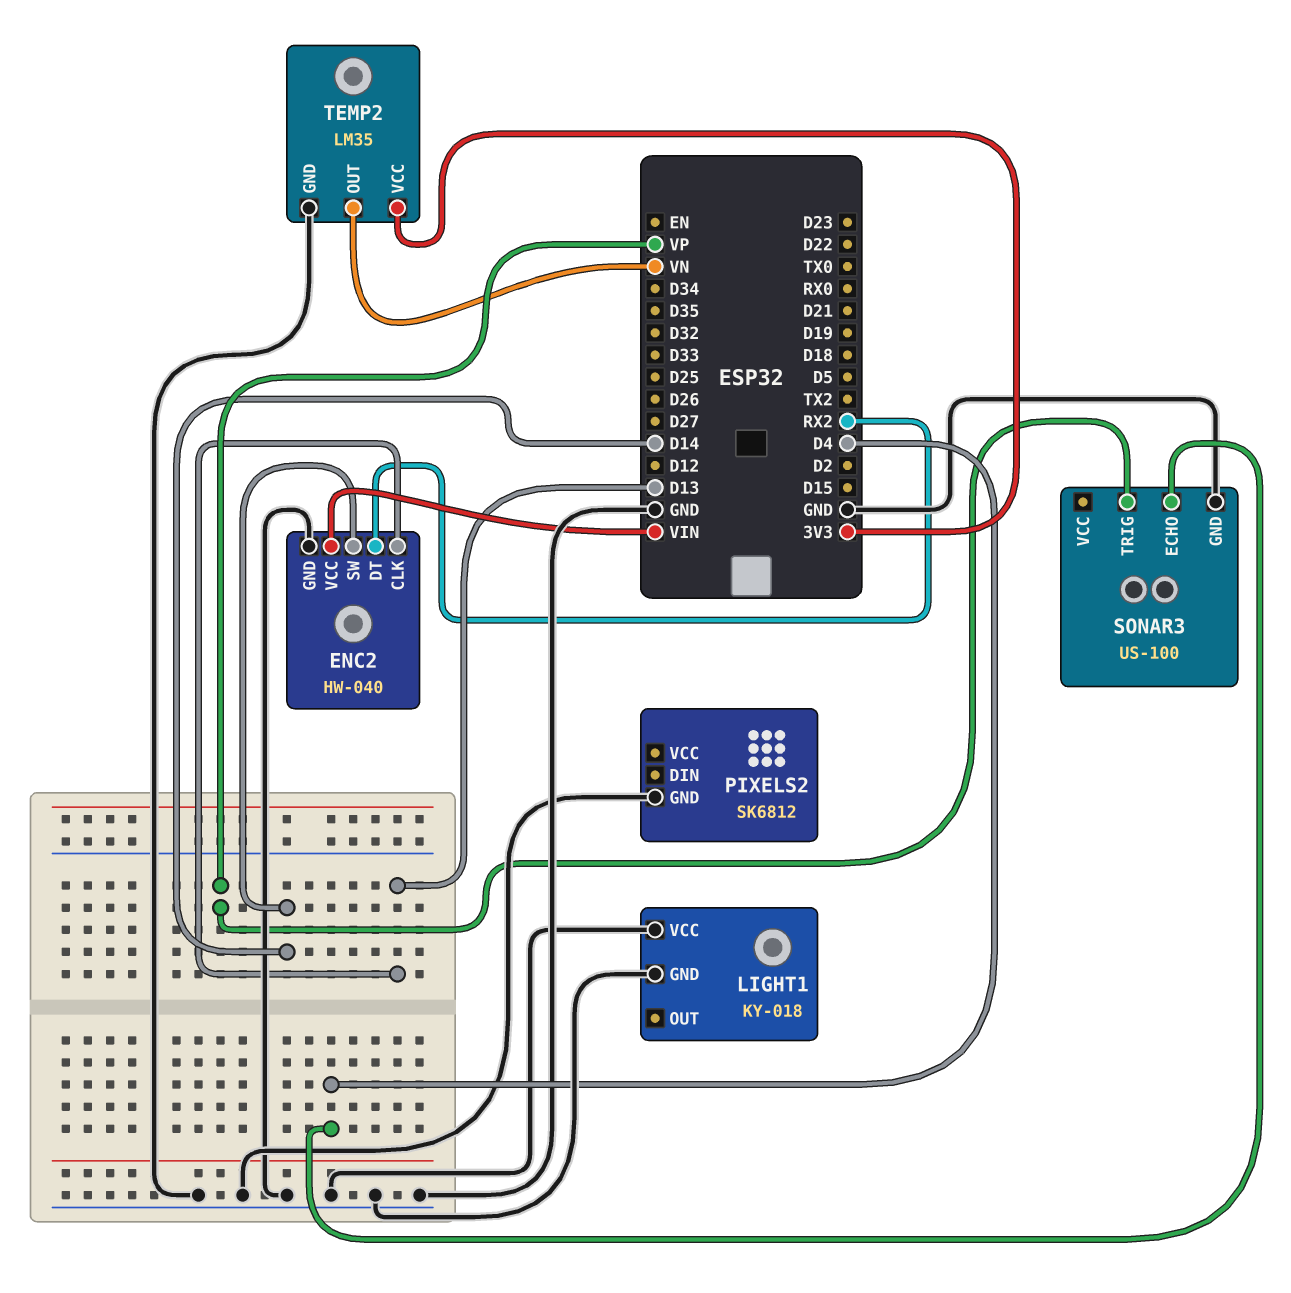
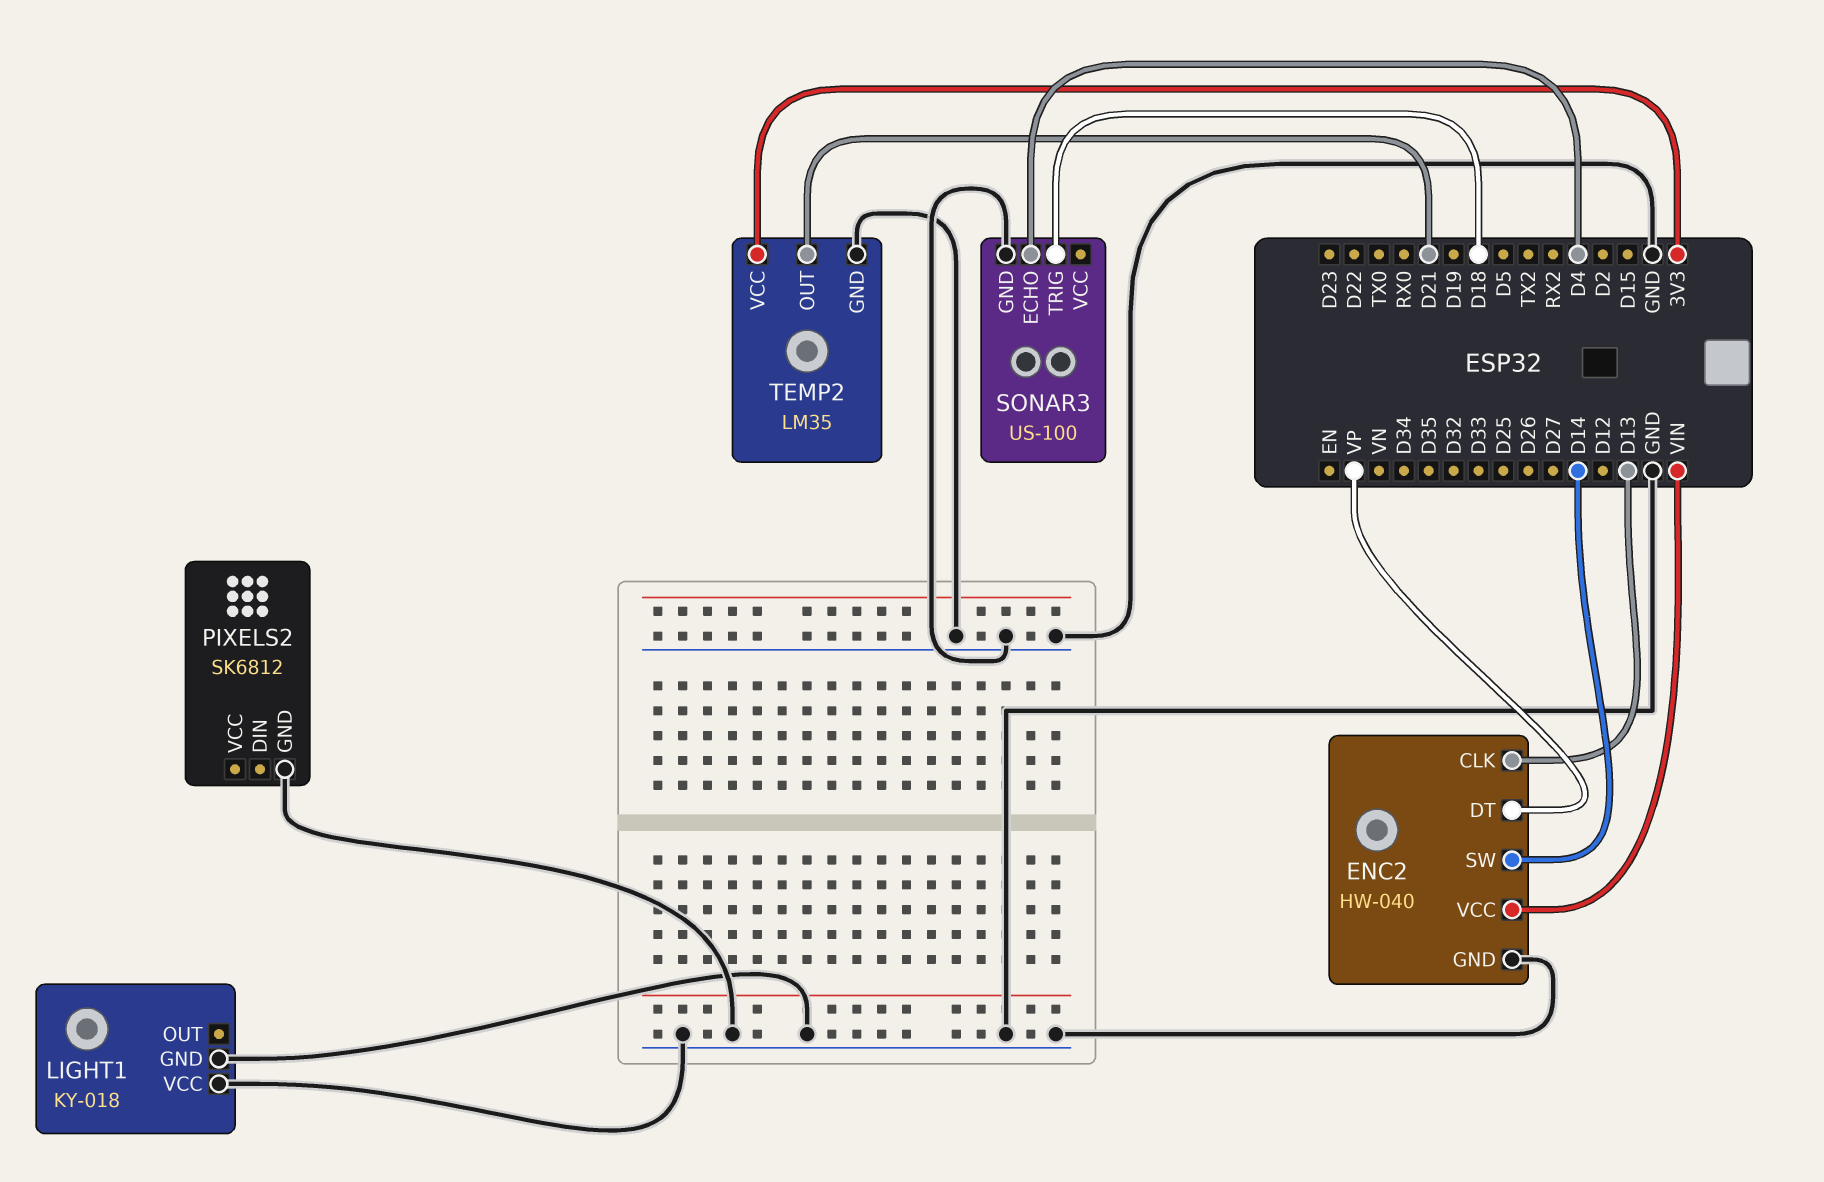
ENC2 pin DT: RX2 -> VP
SONAR3 pin TRIG: VP -> D18
TEMP2 pin OUT: VN -> D21

